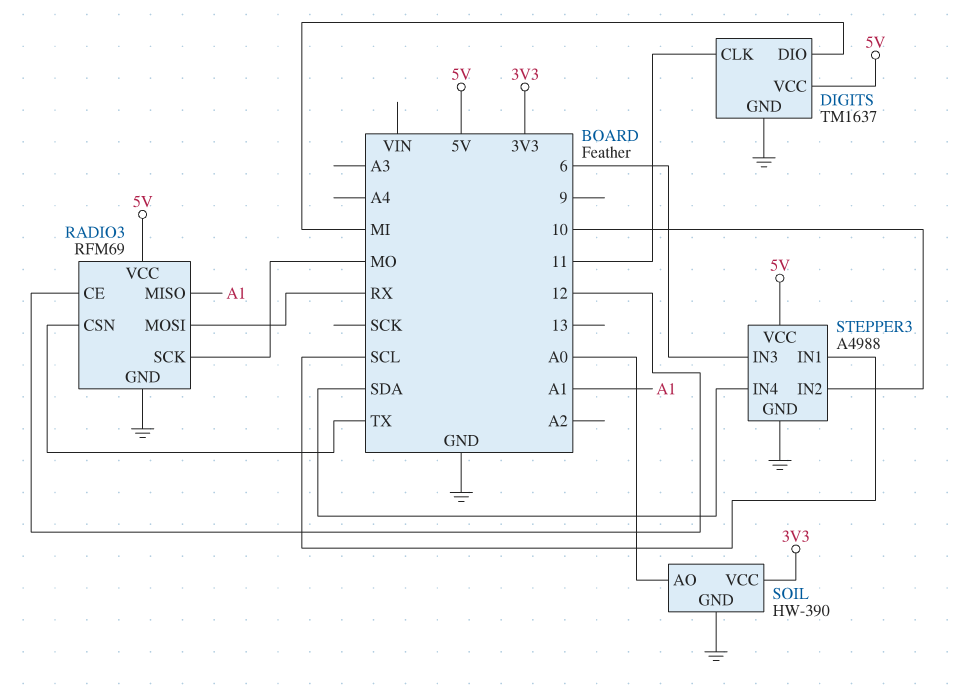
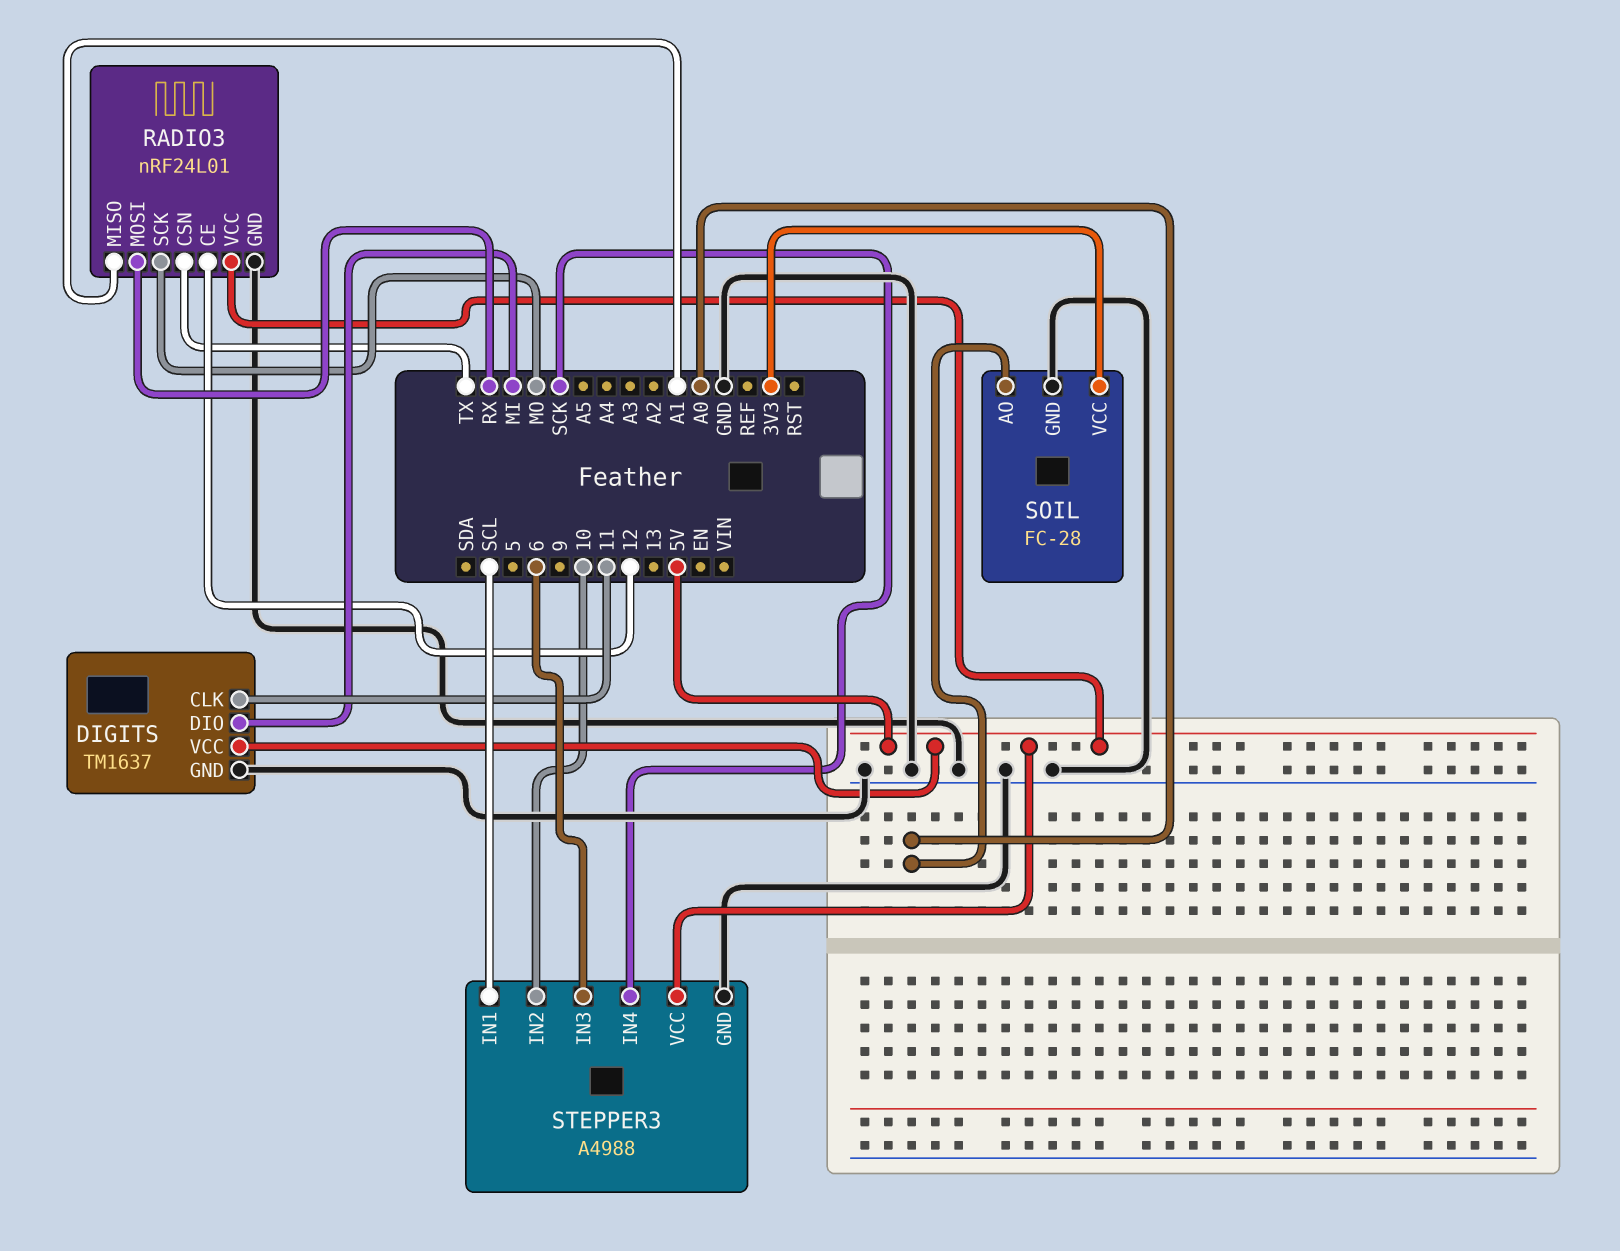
RADIO3: RFM69 -> nRF24L01
SOIL: HW-390 -> FC-28
STEPPER3 pin IN4: SDA -> SCK

